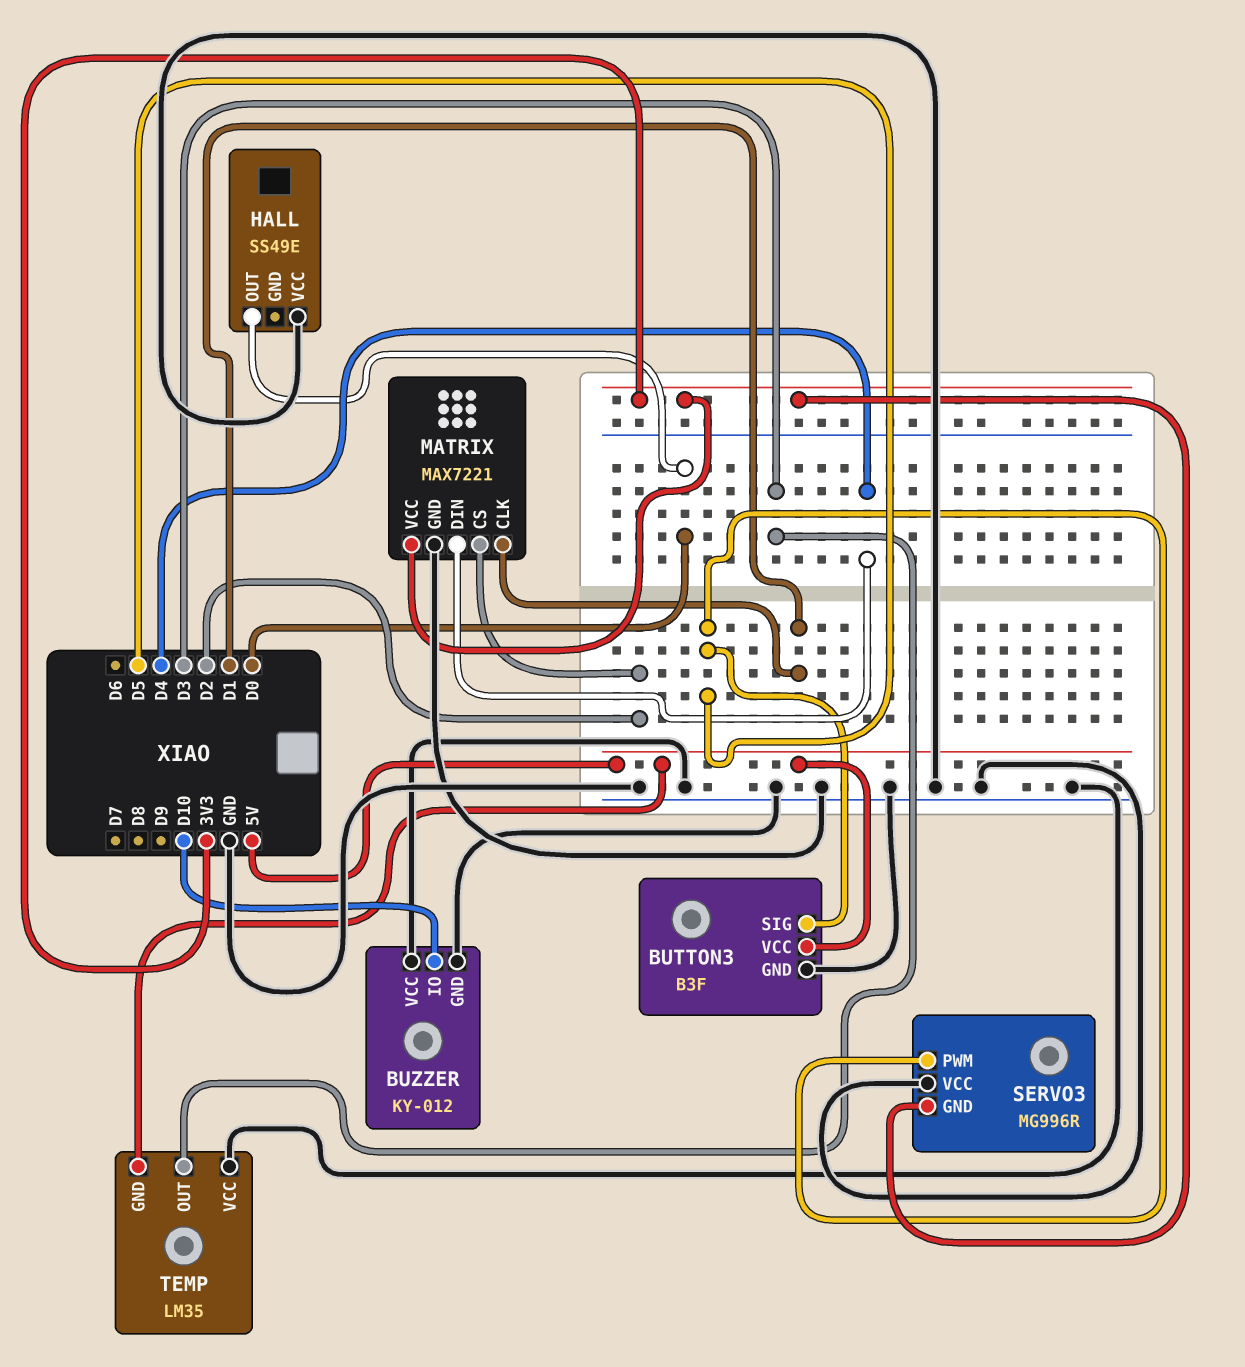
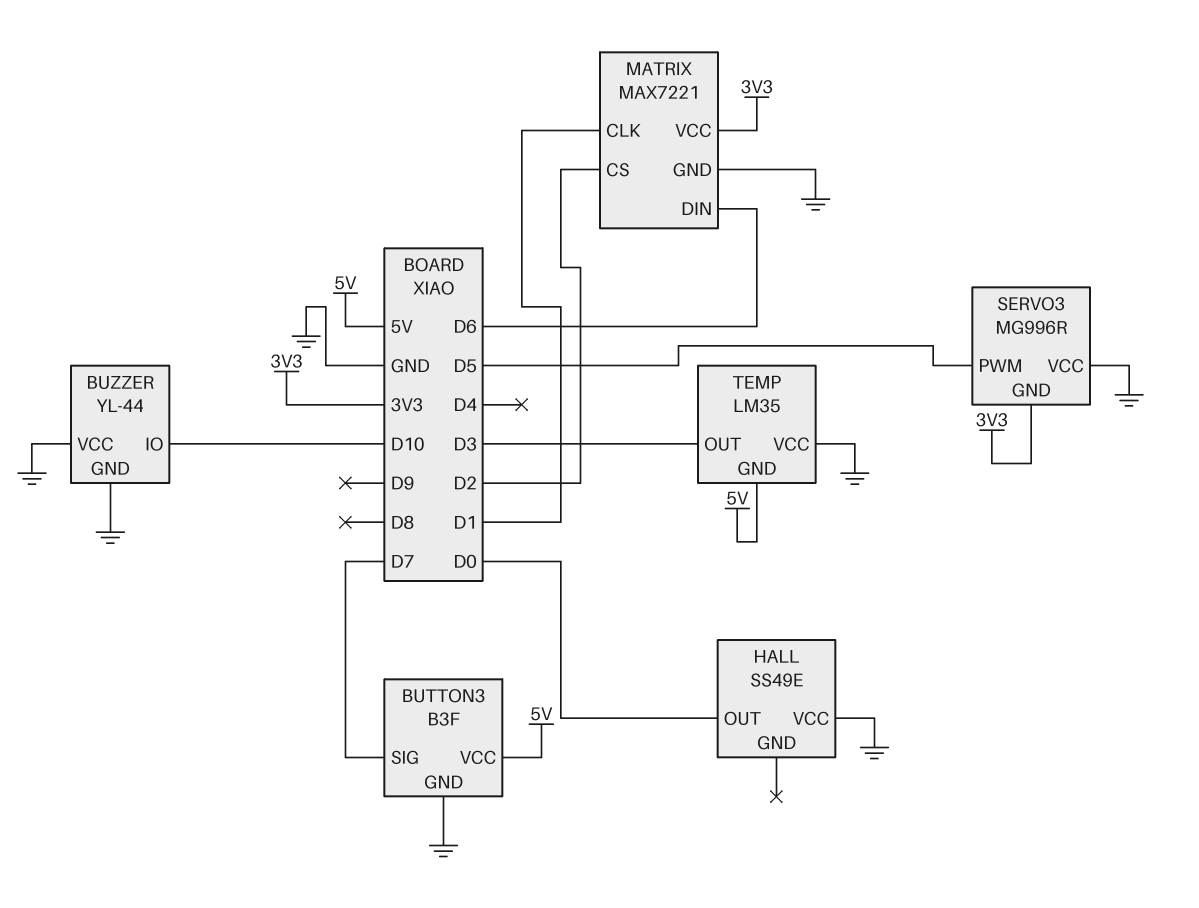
BUTTON3 pin SIG: D5 -> D7
BUZZER: KY-012 -> YL-44
MATRIX pin DIN: D4 -> D6

